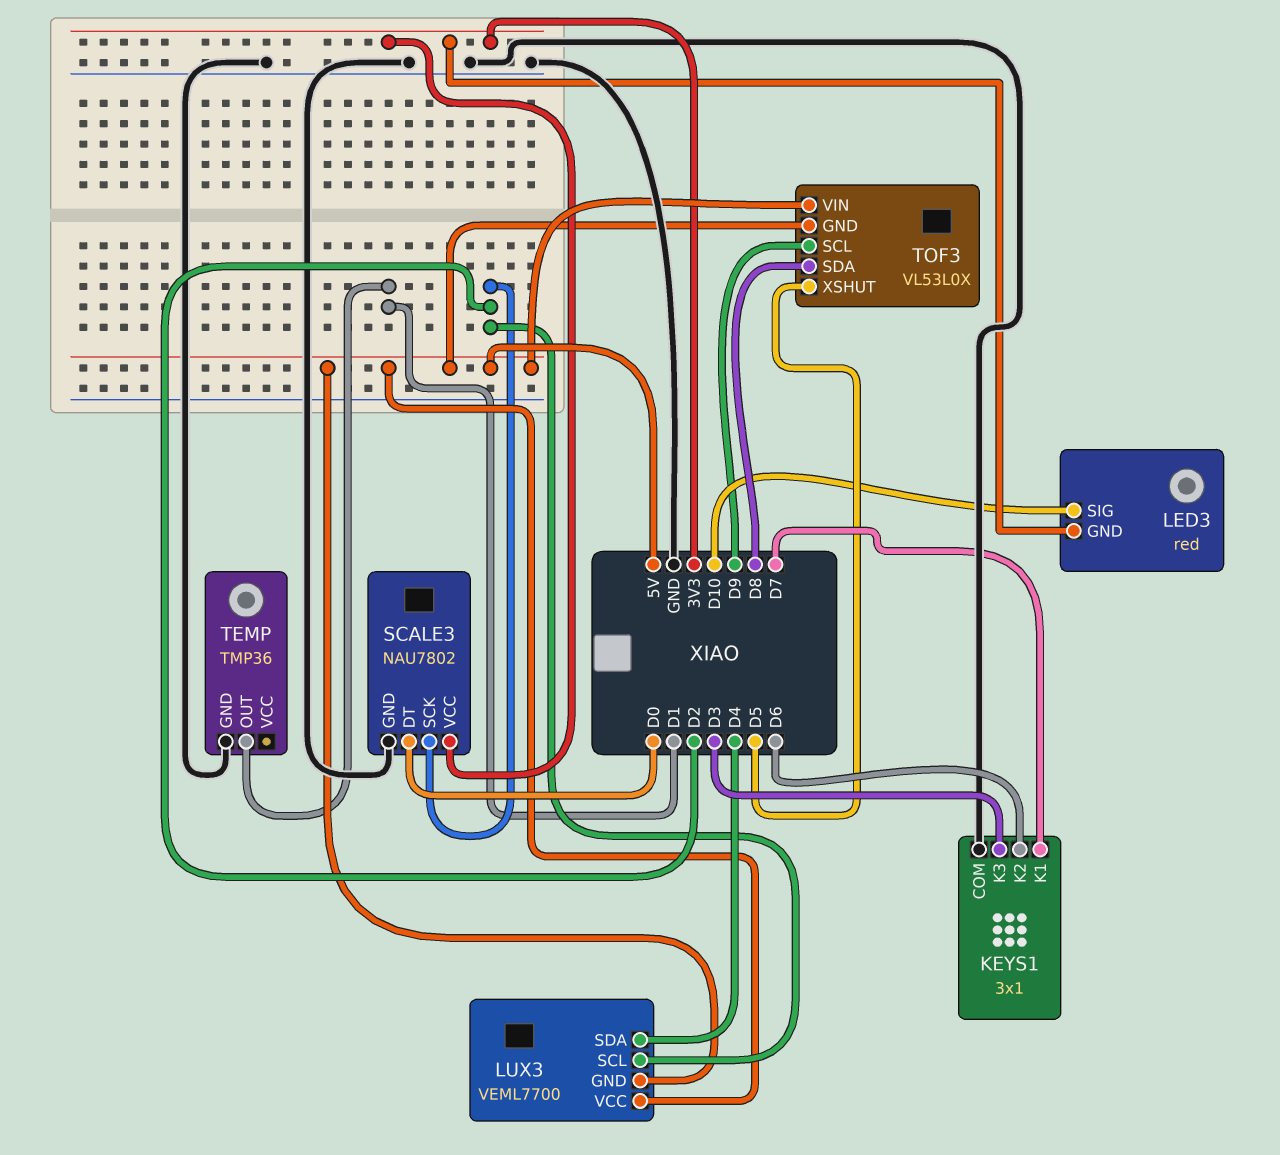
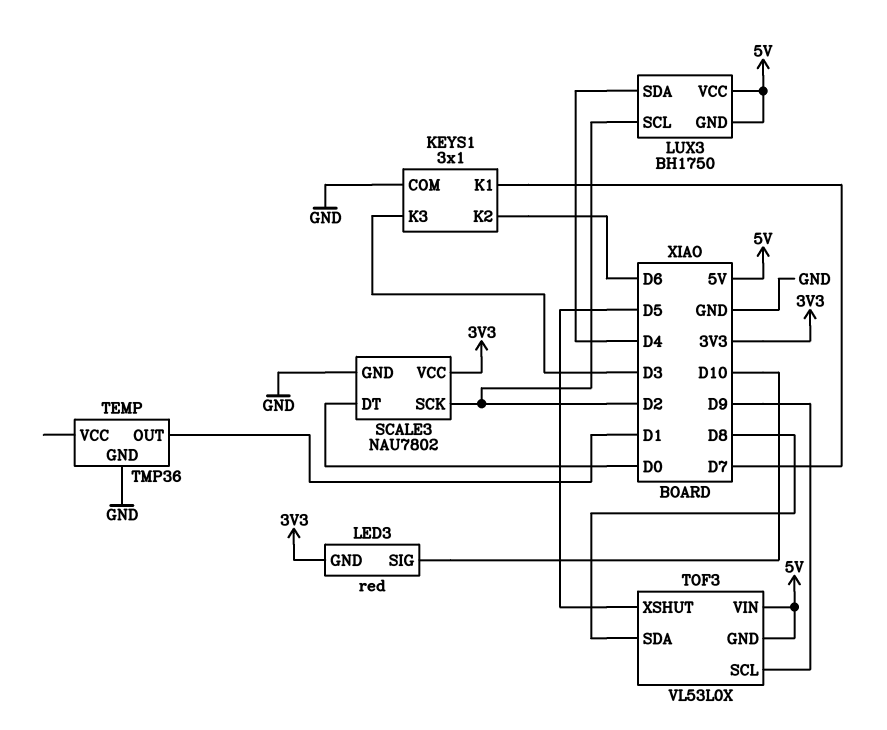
LUX3: VEML7700 -> BH1750

